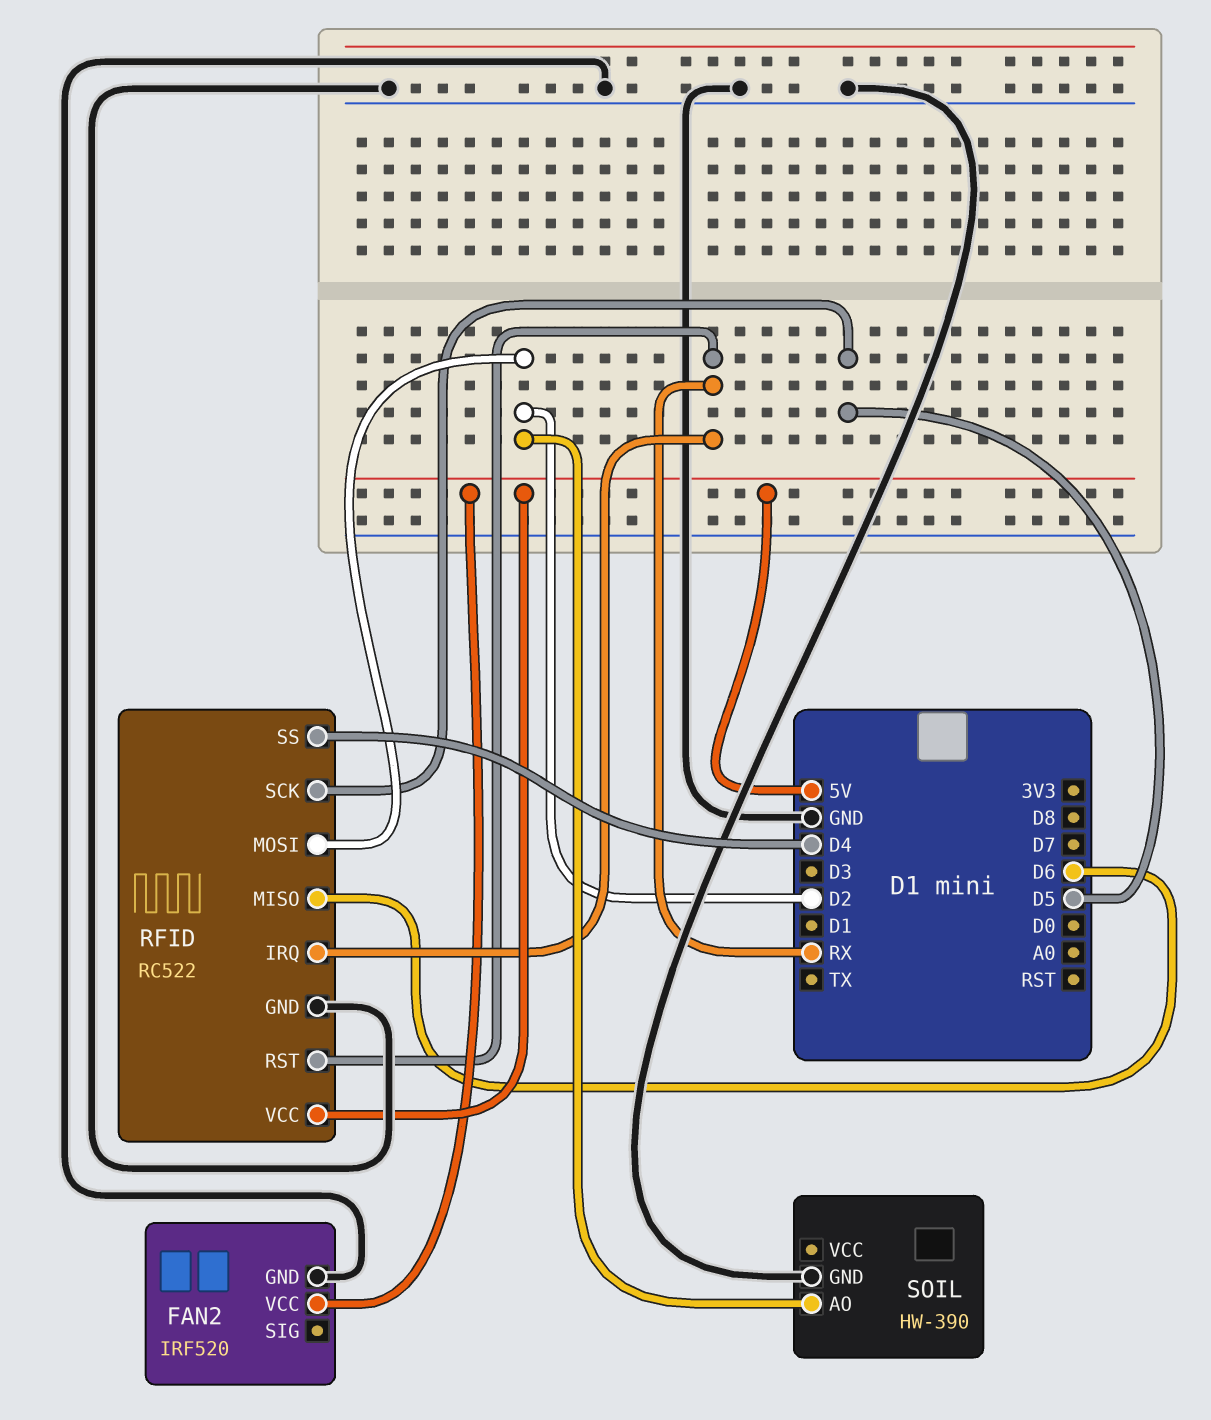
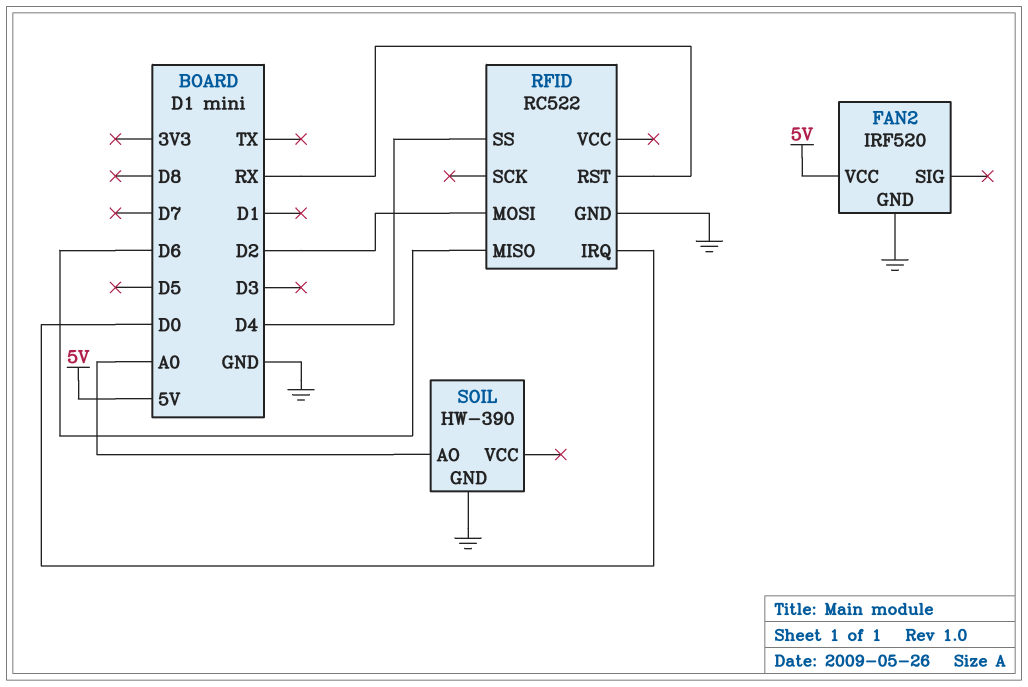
RFID pin IRQ: RX -> D0
RFID pin SCK: D5 -> none
RFID pin VCC: 5V -> none
SOIL pin AO: D2 -> A0

